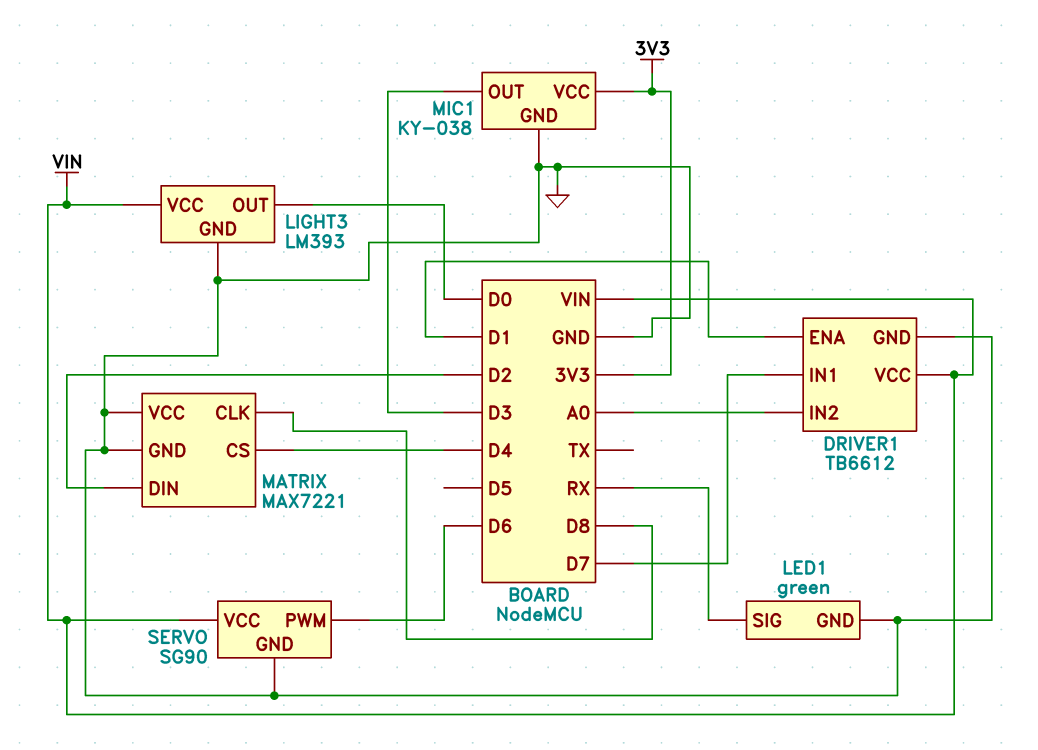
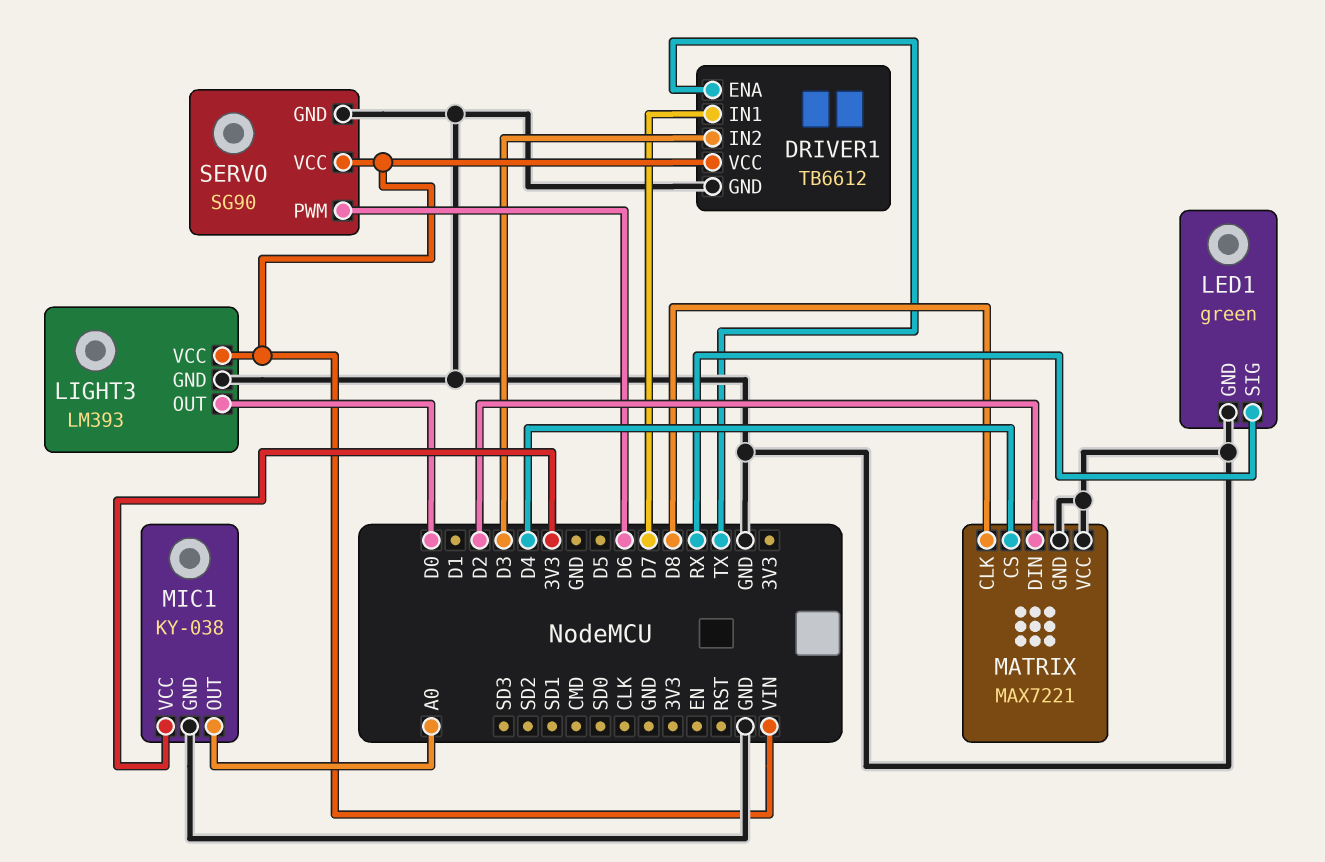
DRIVER1 pin ENA: D1 -> TX
DRIVER1 pin IN2: A0 -> D3
MIC1 pin OUT: D3 -> A0

